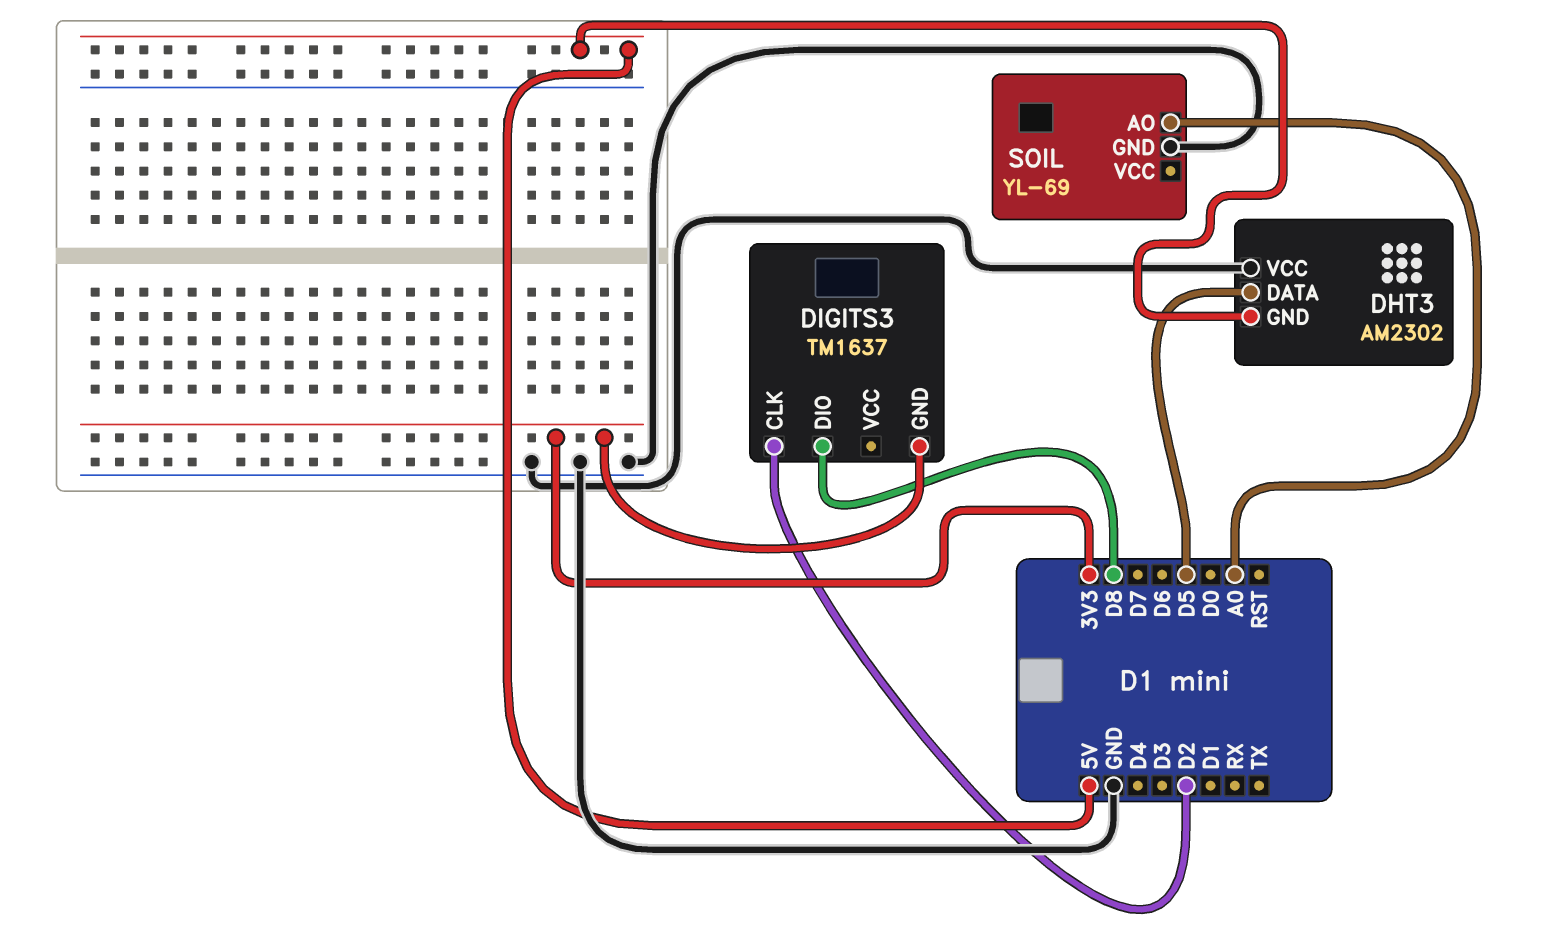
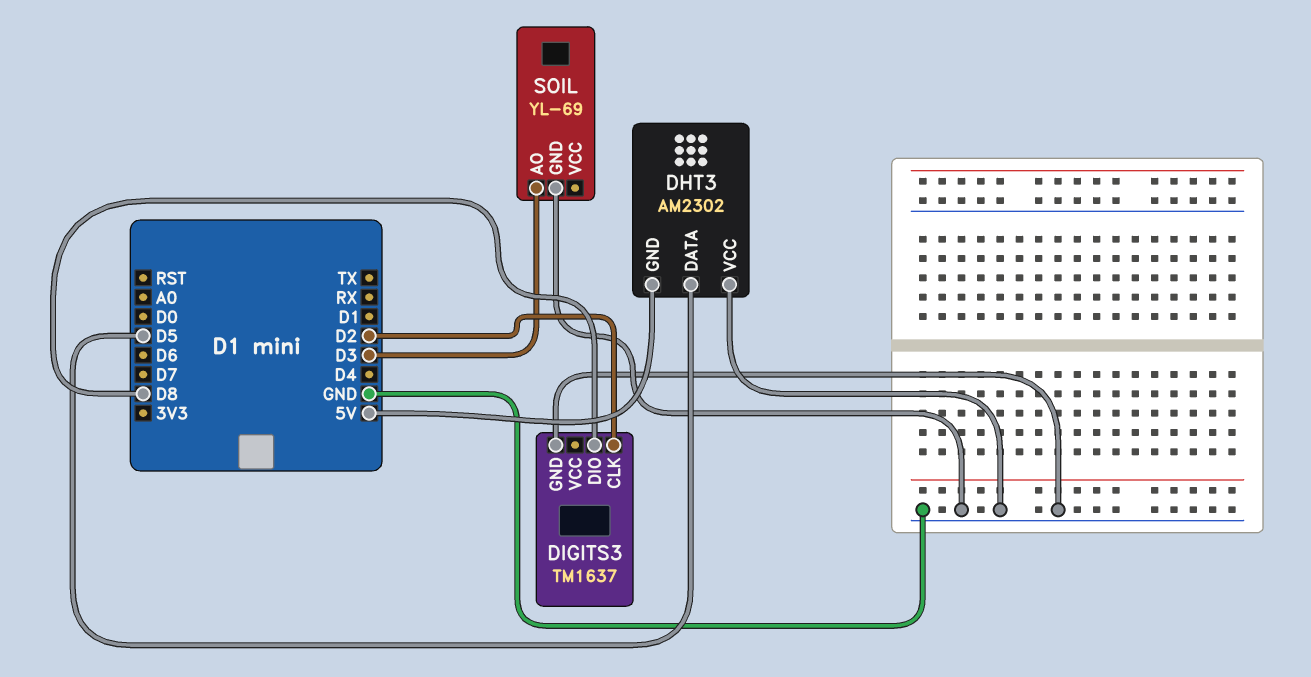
DIGITS3 pin GND: 3V3 -> GND
SOIL pin AO: A0 -> D3

